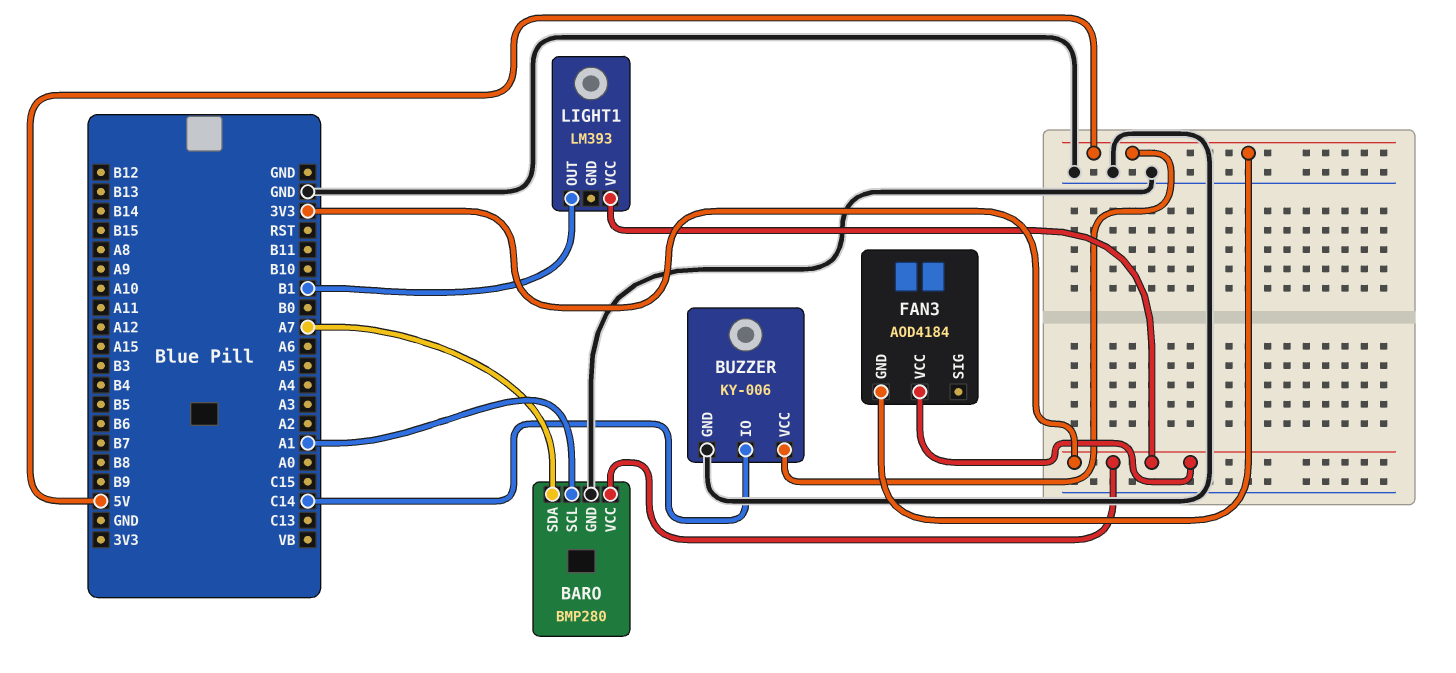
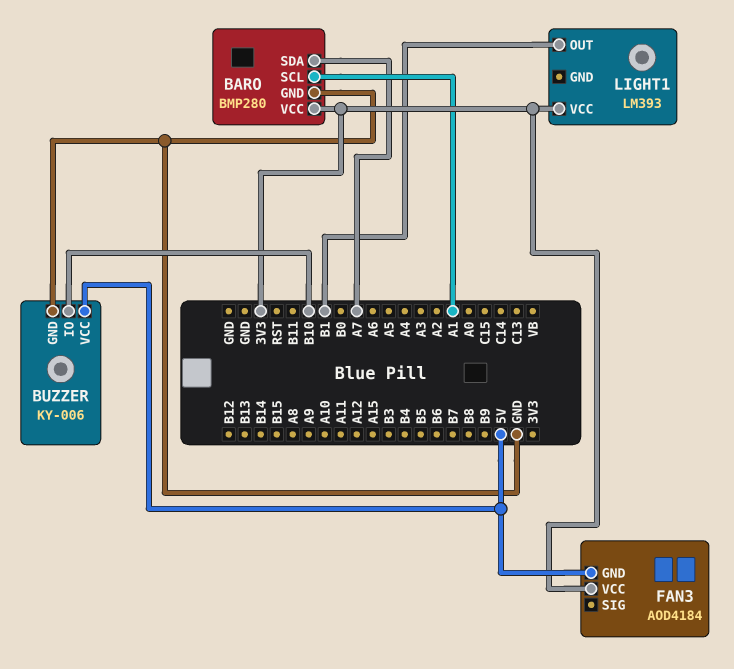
BUZZER pin IO: C14 -> B10

